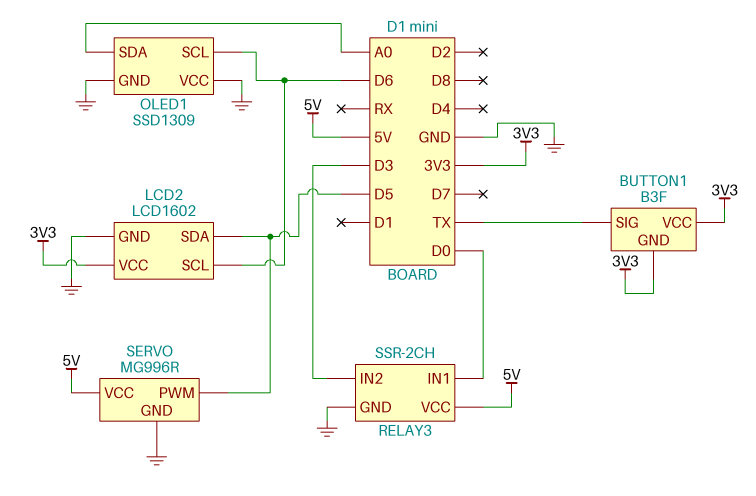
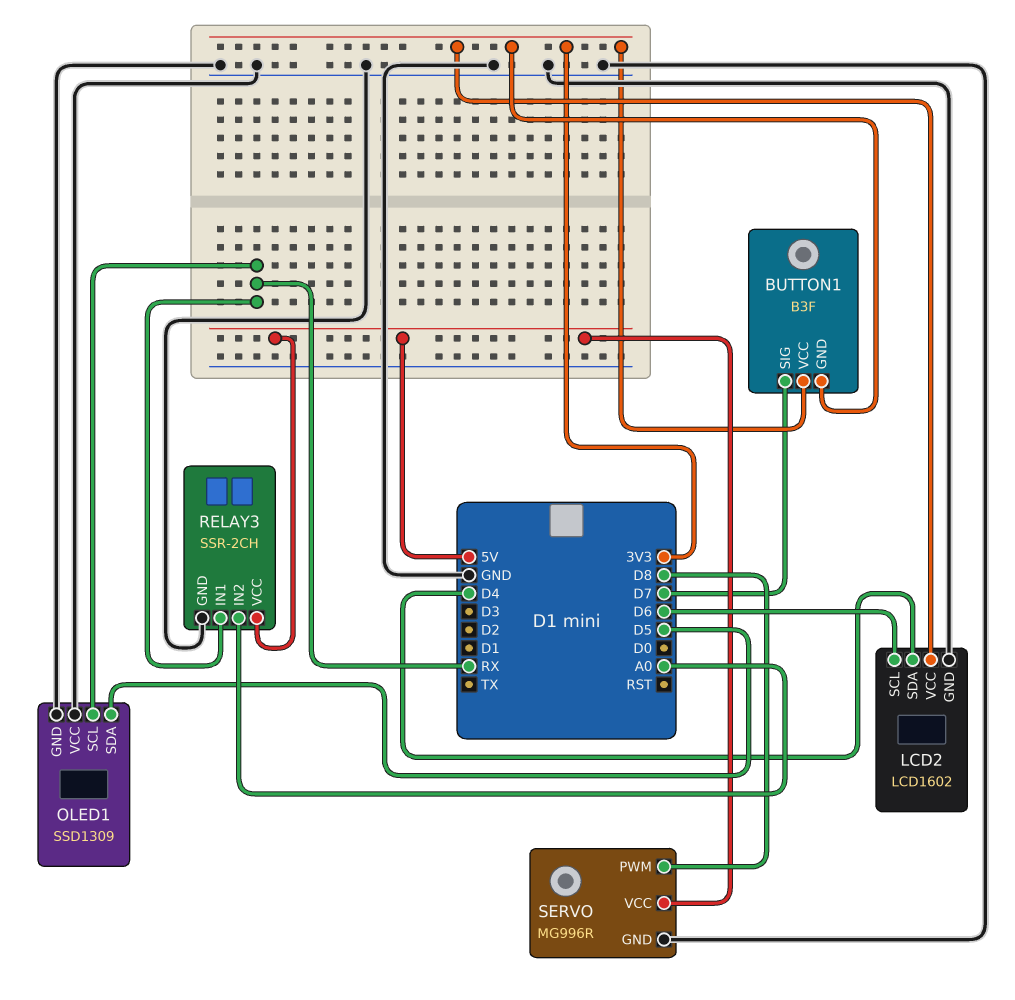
BUTTON1 pin SIG: TX -> D7
LCD2 pin SDA: D5 -> D4
OLED1 pin SCL: D6 -> RX
OLED1 pin SDA: A0 -> D5
RELAY3 pin IN1: D0 -> RX
RELAY3 pin IN2: D3 -> A0
SERVO pin PWM: D5 -> D8

